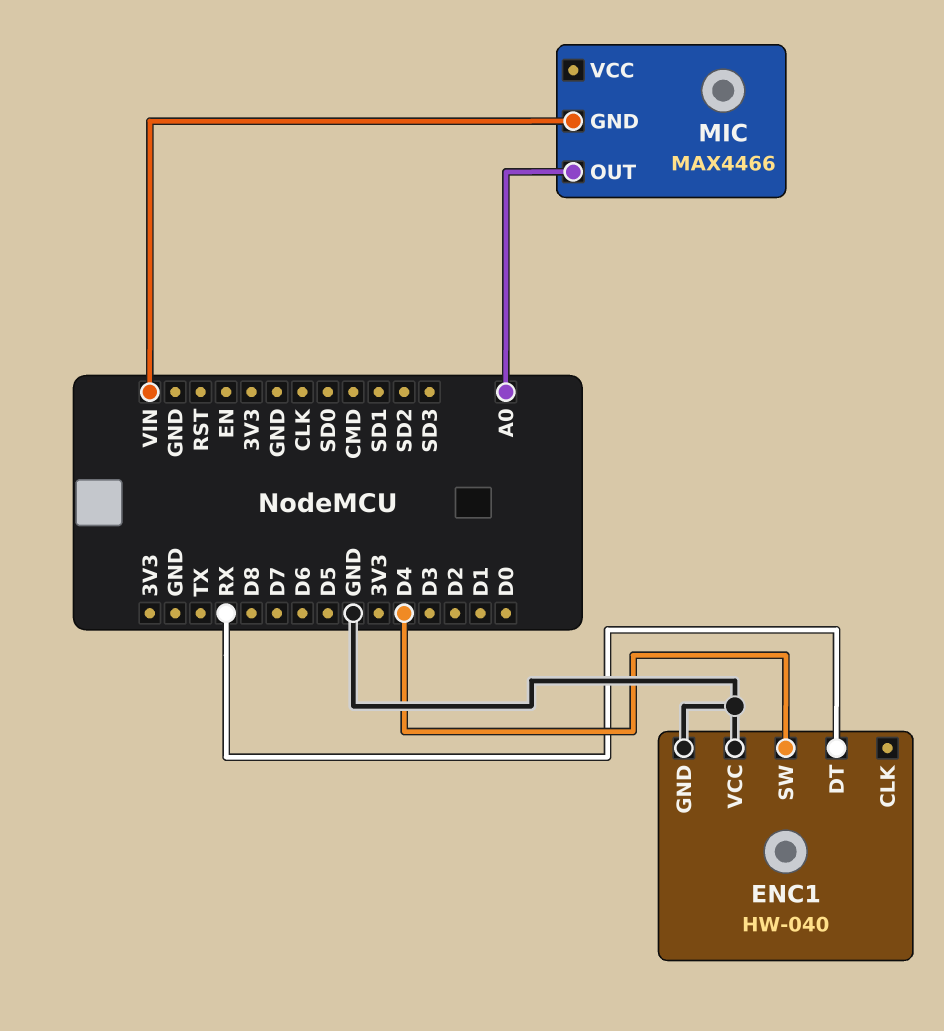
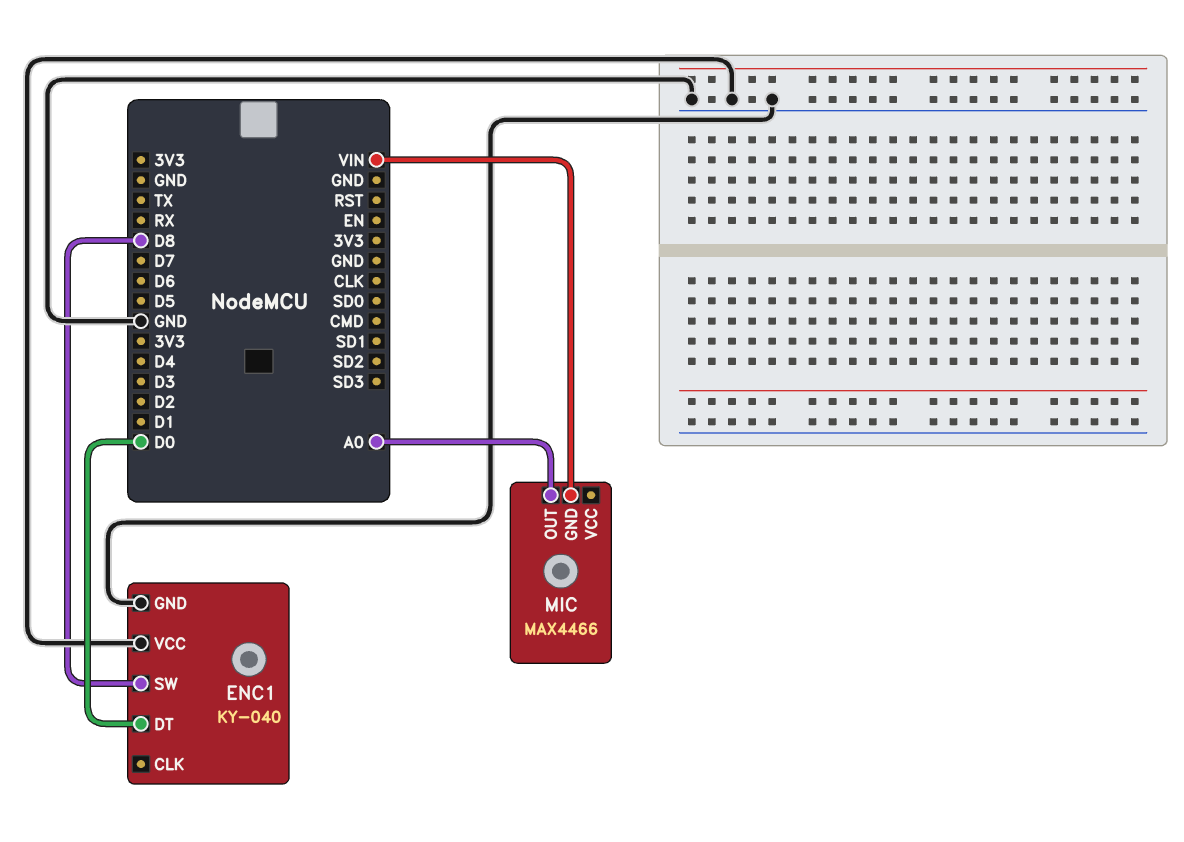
ENC1: HW-040 -> KY-040
ENC1 pin DT: RX -> D0
ENC1 pin SW: D4 -> D8

